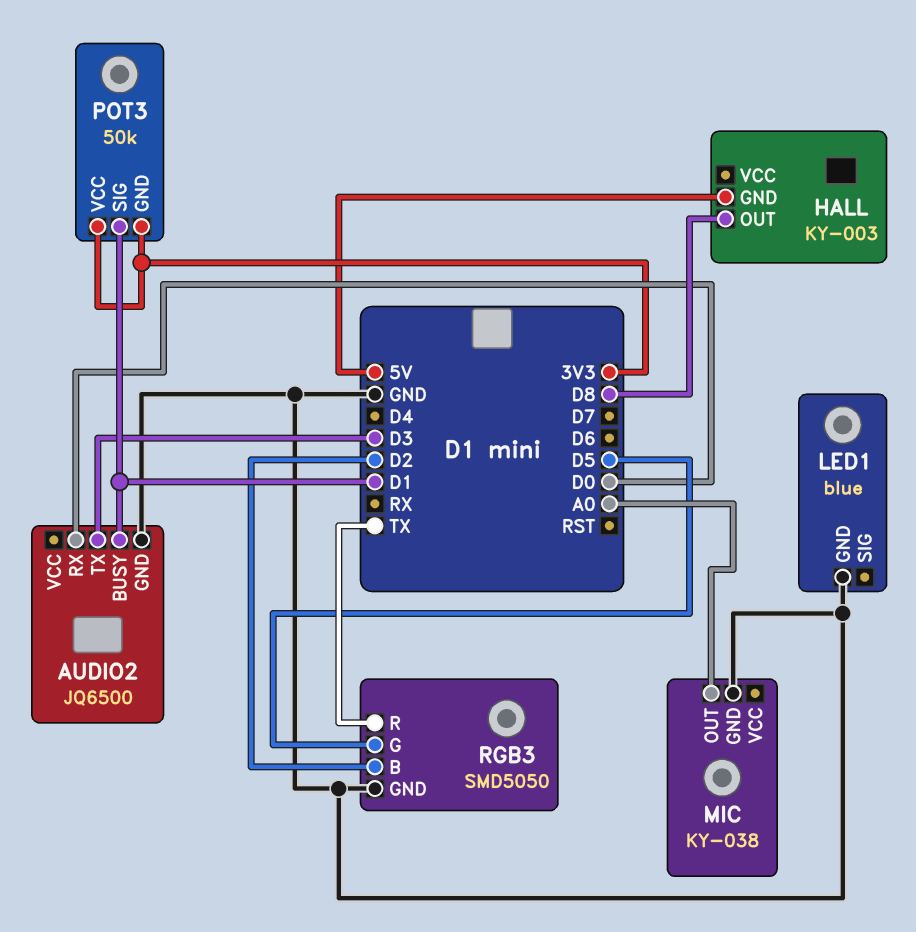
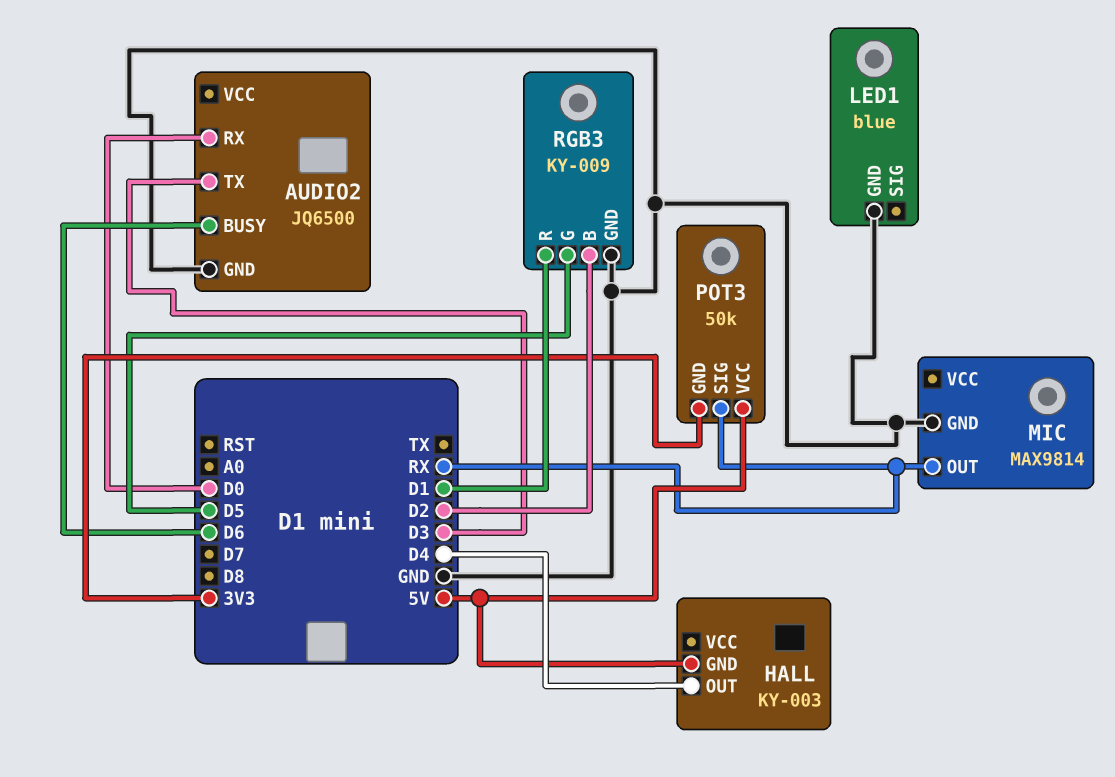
AUDIO2 pin BUSY: D1 -> D6
HALL pin OUT: D8 -> D4
MIC: KY-038 -> MAX9814
MIC pin OUT: A0 -> RX
POT3 pin SIG: D1 -> RX
POT3 pin VCC: 3V3 -> 5V
RGB3: SMD5050 -> KY-009
RGB3 pin R: TX -> D1

